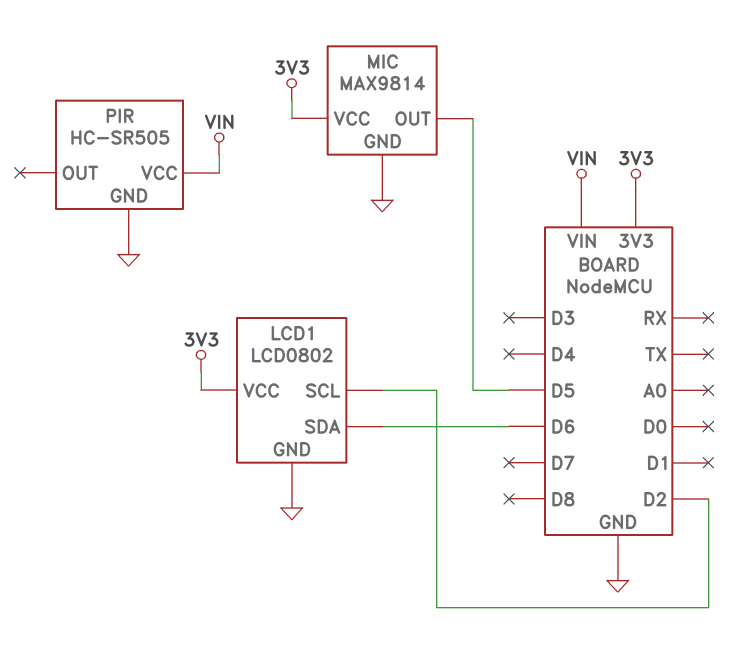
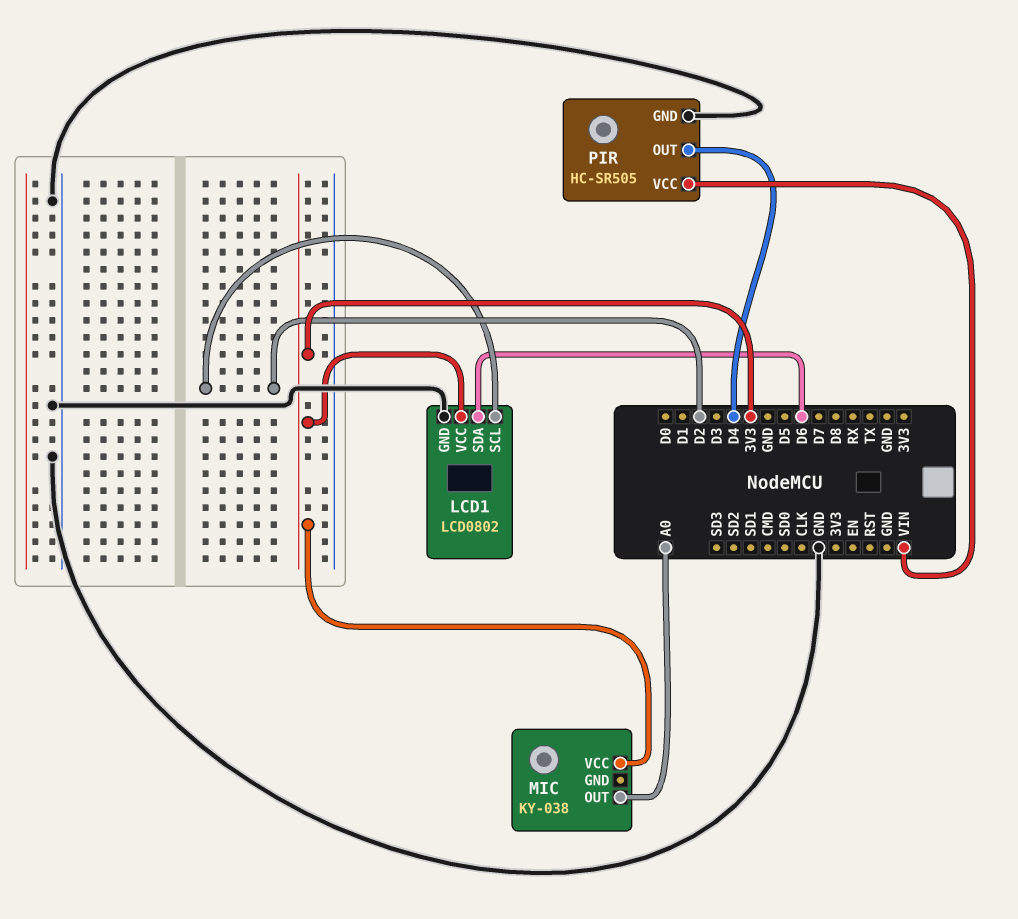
MIC: MAX9814 -> KY-038
MIC pin GND: GND -> none
MIC pin OUT: D5 -> A0
PIR pin OUT: none -> D4

